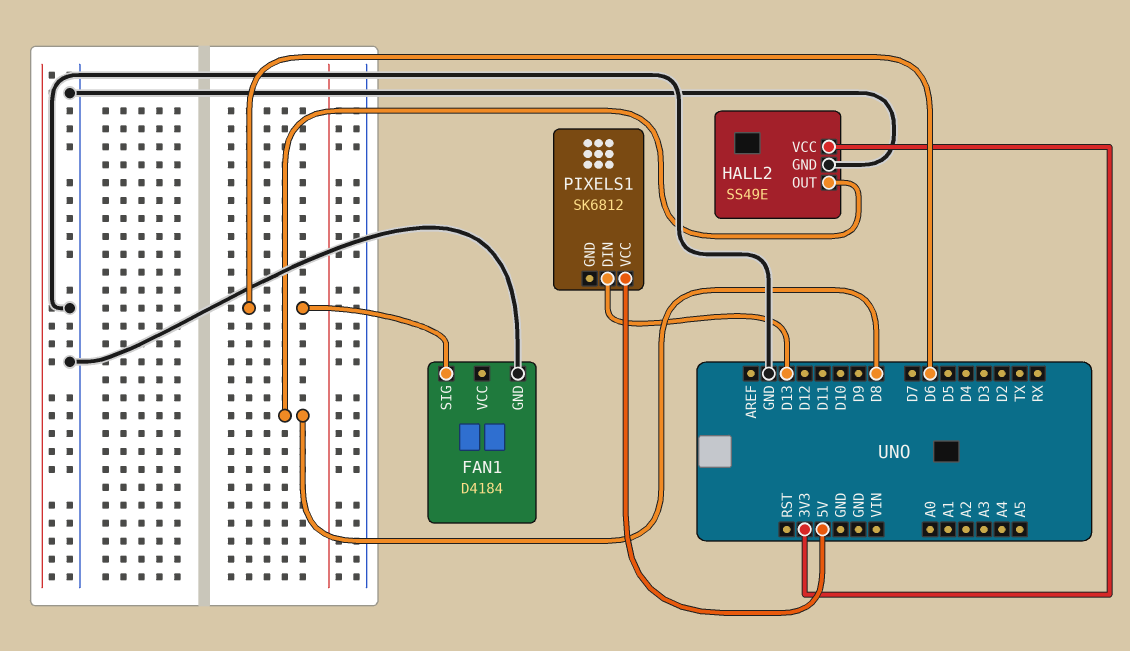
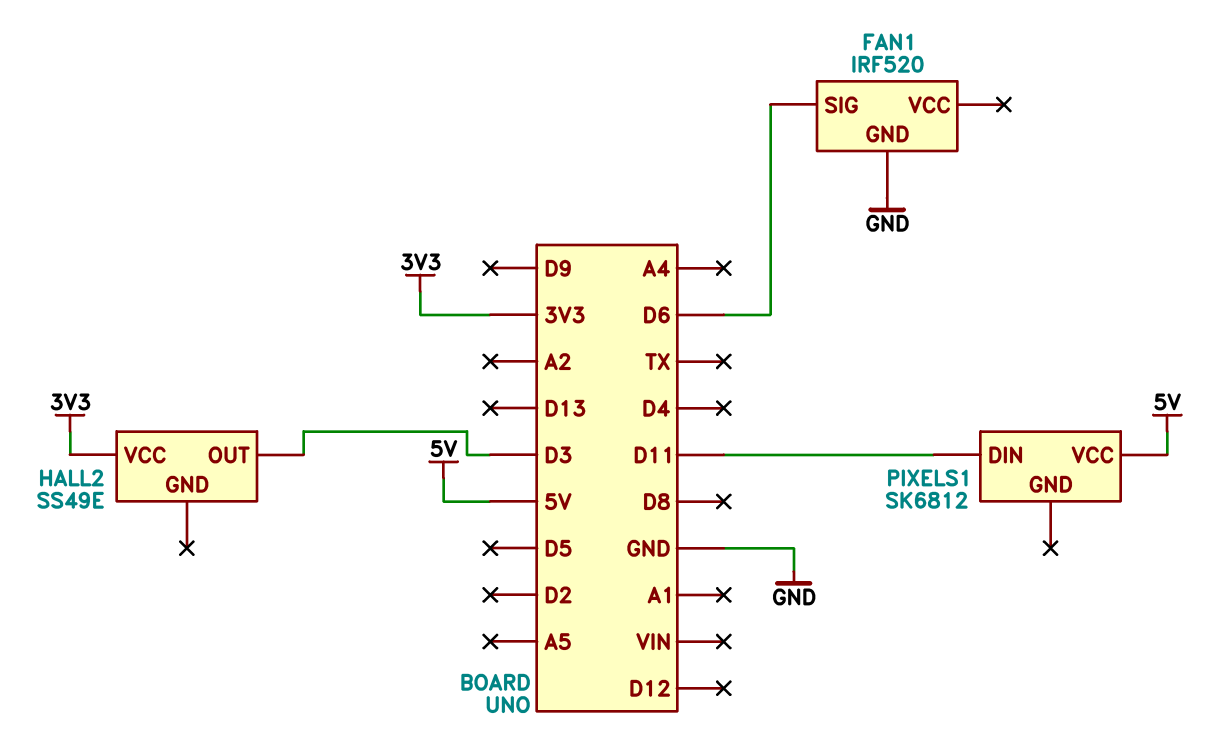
FAN1: D4184 -> IRF520
HALL2 pin GND: GND -> none
HALL2 pin OUT: D8 -> D3
PIXELS1 pin DIN: D13 -> D11

